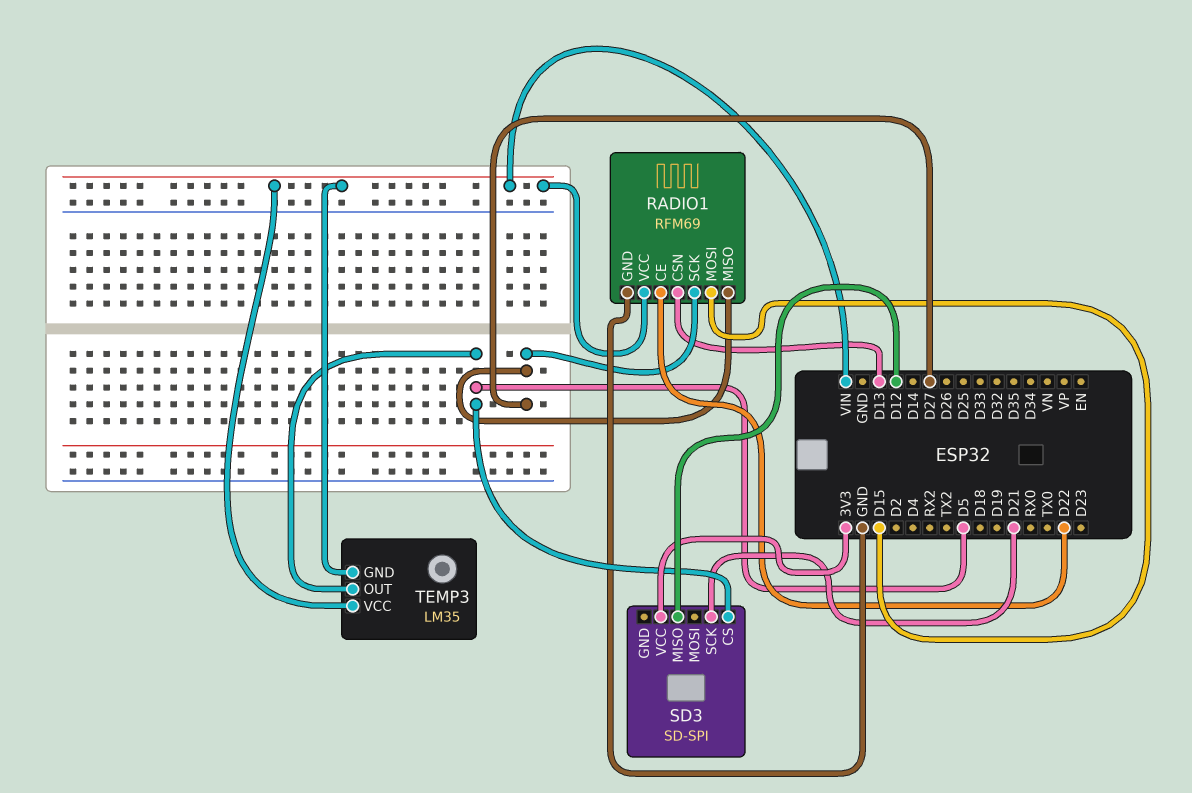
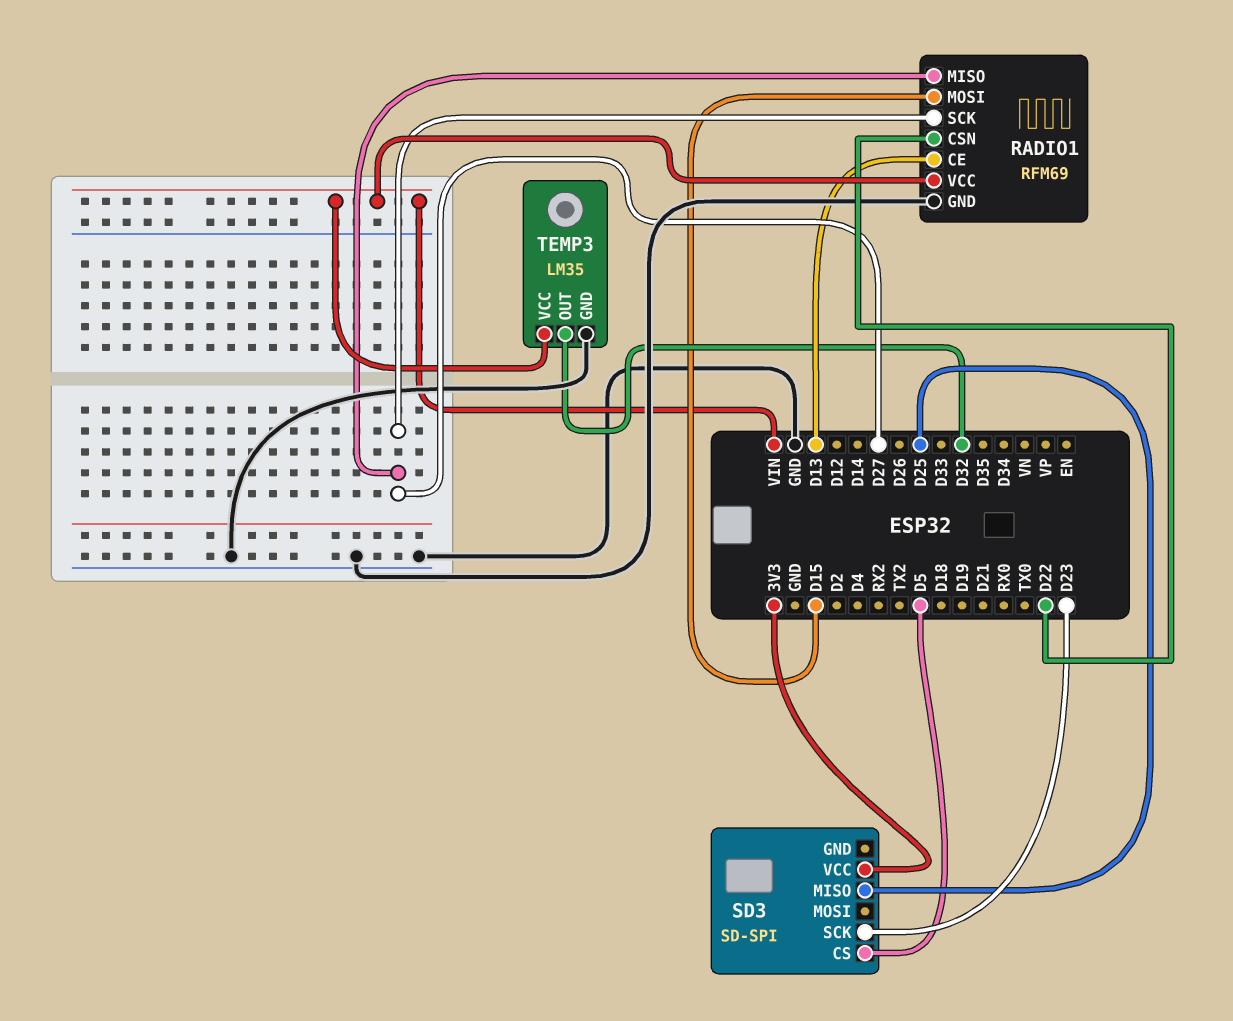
RADIO1 pin CE: D22 -> D13
RADIO1 pin CSN: D13 -> D22
SD3 pin MISO: D12 -> D25
SD3 pin SCK: D21 -> D23
TEMP3 pin GND: VIN -> GND
TEMP3 pin OUT: D5 -> D32

